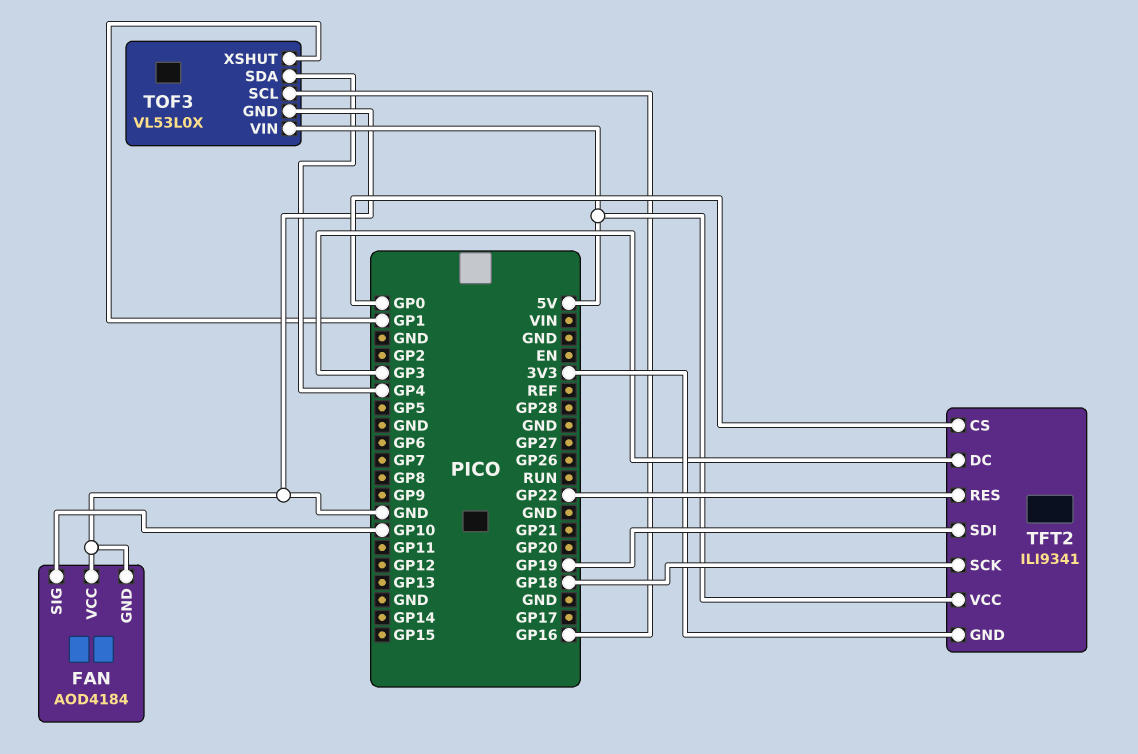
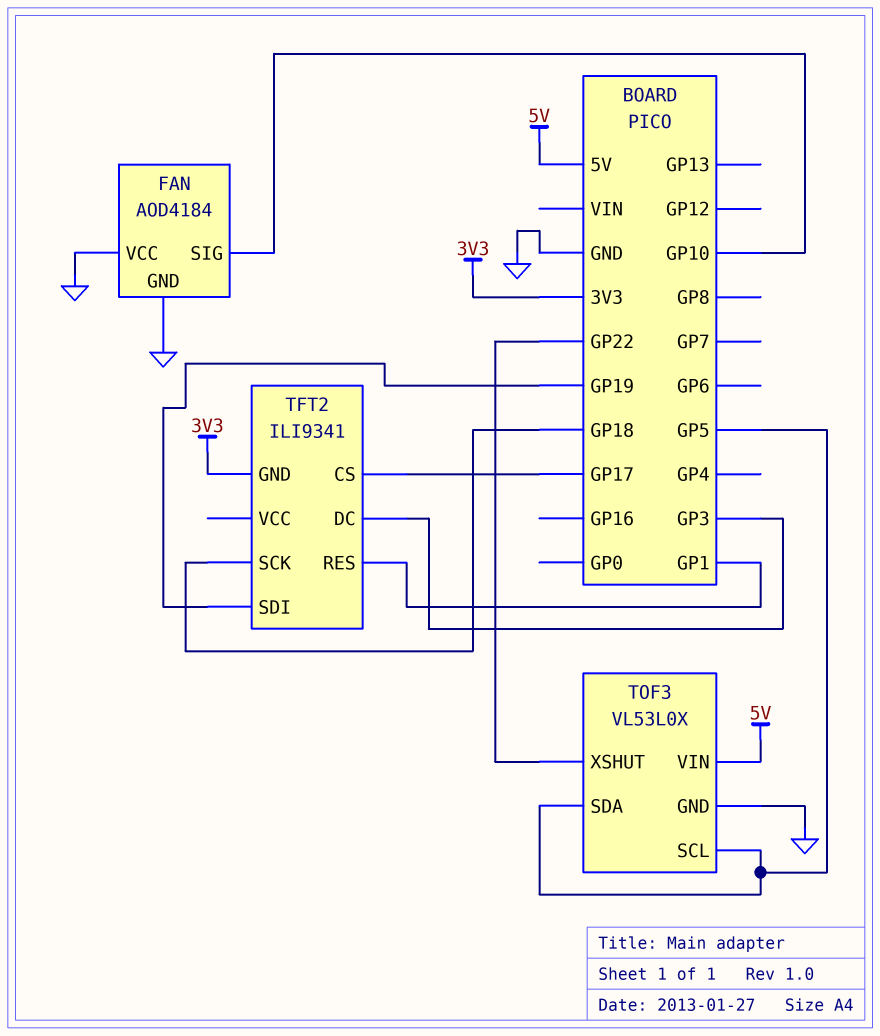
TFT2 pin CS: GP0 -> GP17
TFT2 pin RES: GP22 -> GP1
TFT2 pin VCC: 5V -> none
TOF3 pin SCL: GP16 -> GP5
TOF3 pin SDA: GP4 -> GP5
TOF3 pin XSHUT: GP1 -> GP22

